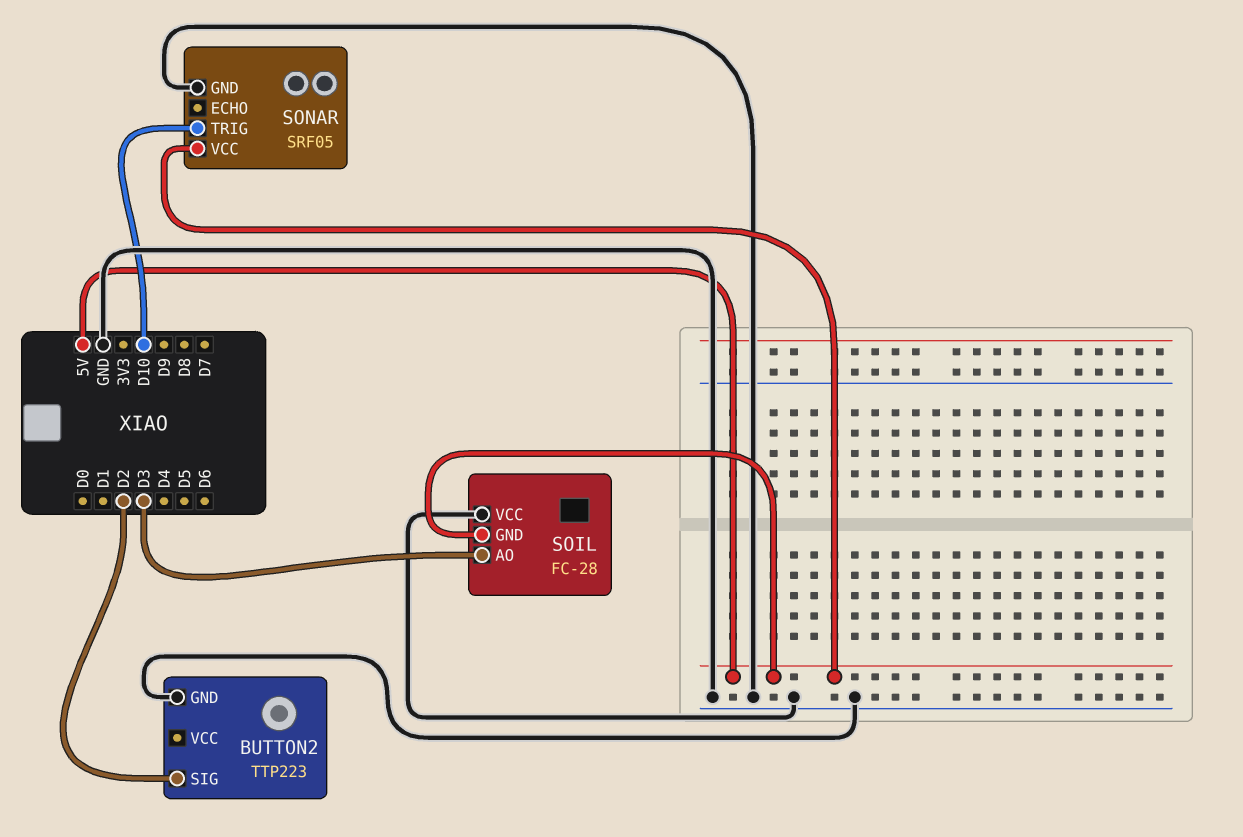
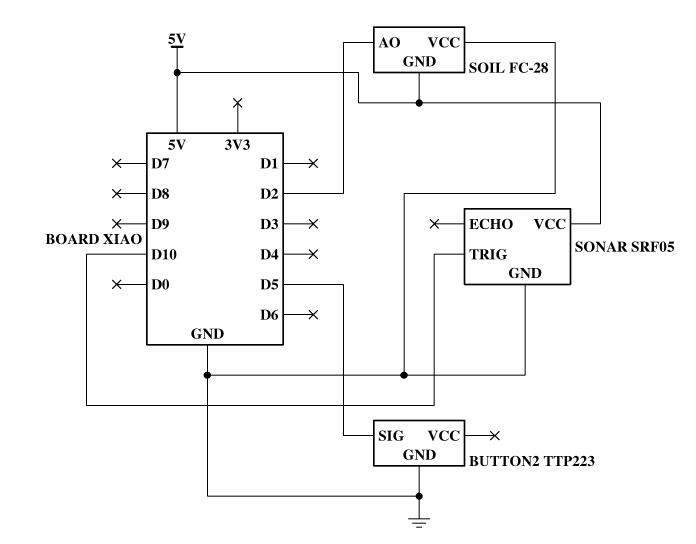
BUTTON2 pin SIG: D2 -> D5
SOIL pin AO: D3 -> D2

